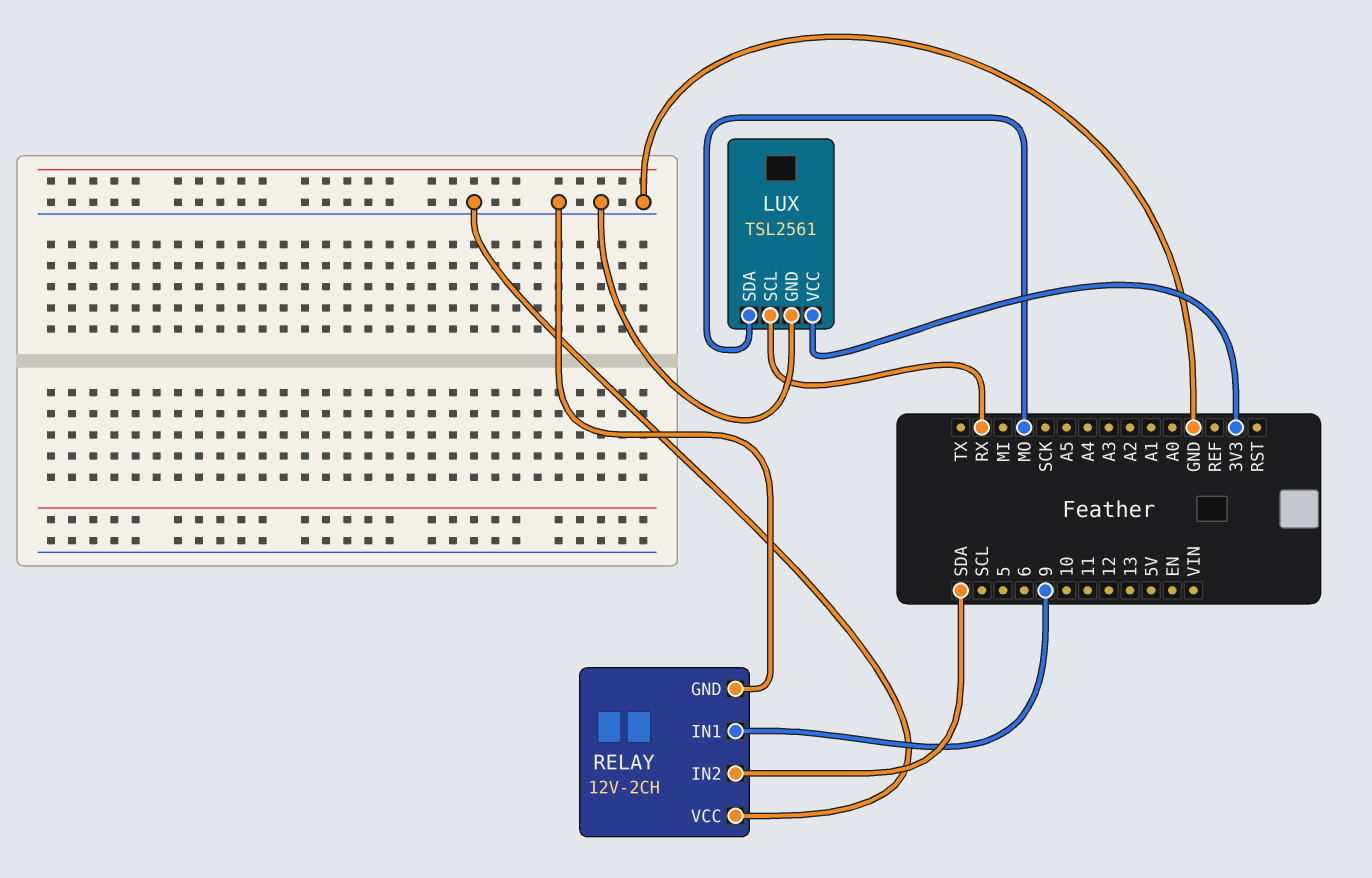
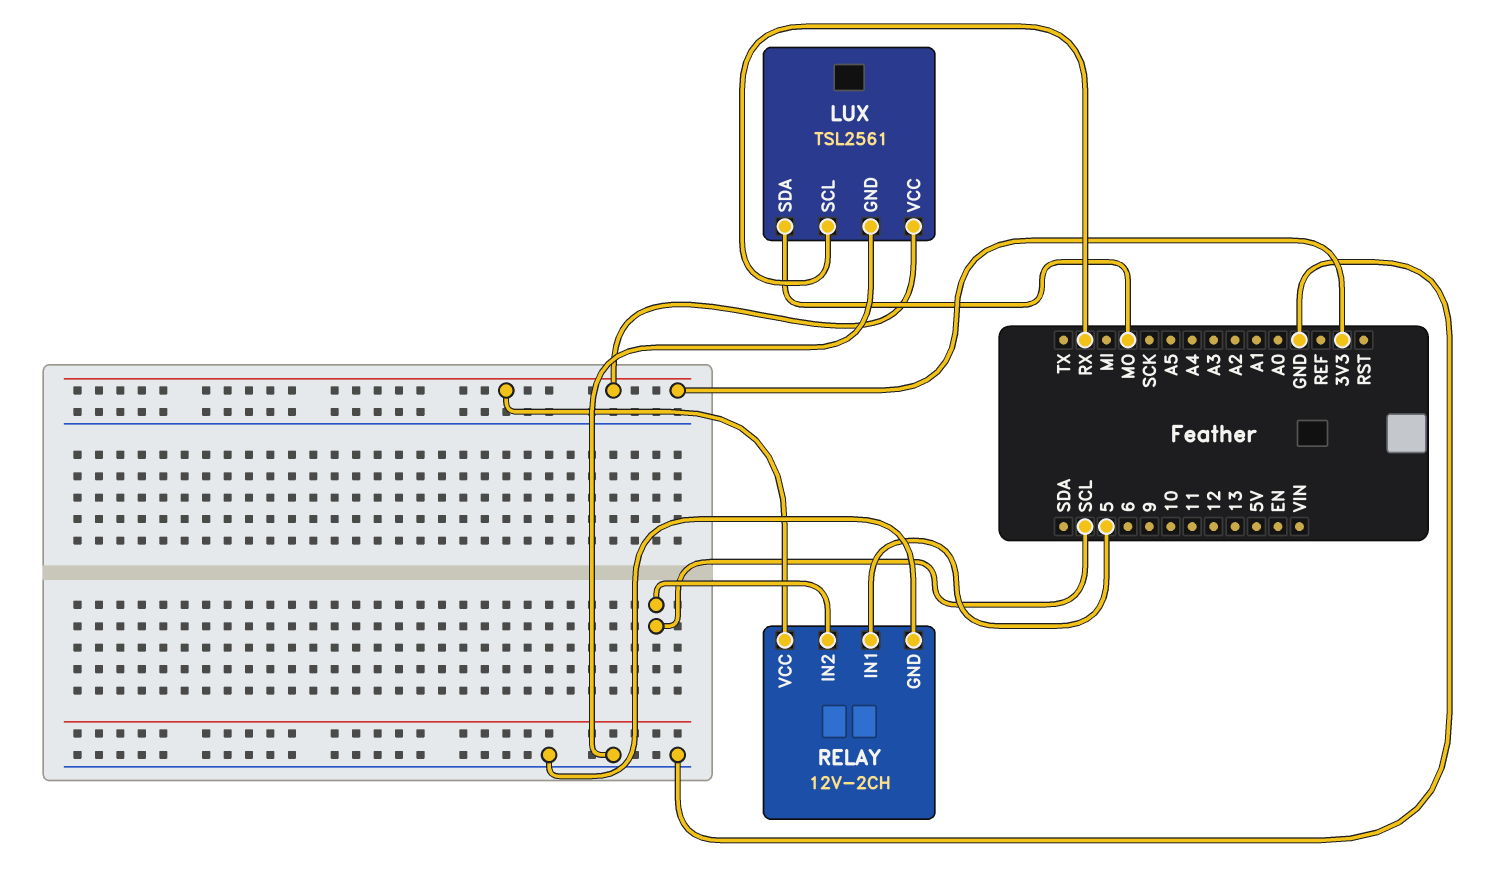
RELAY pin IN1: 9 -> 5
RELAY pin IN2: SDA -> SCL
RELAY pin VCC: GND -> 3V3

